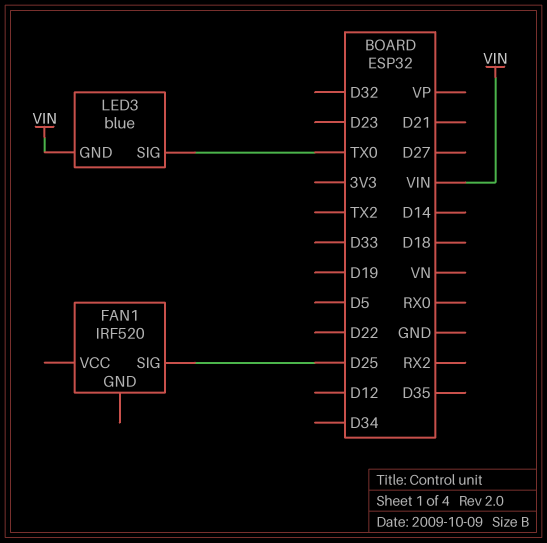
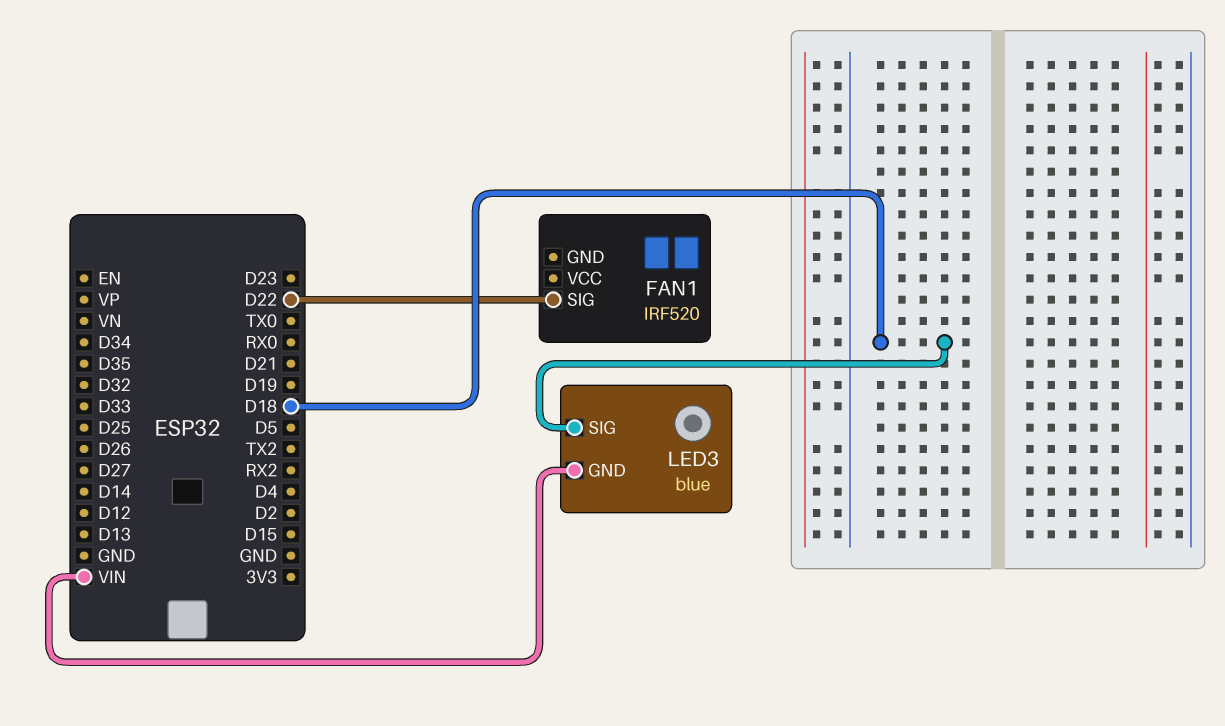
FAN1 pin SIG: D25 -> D22
LED3 pin SIG: TX0 -> D18

